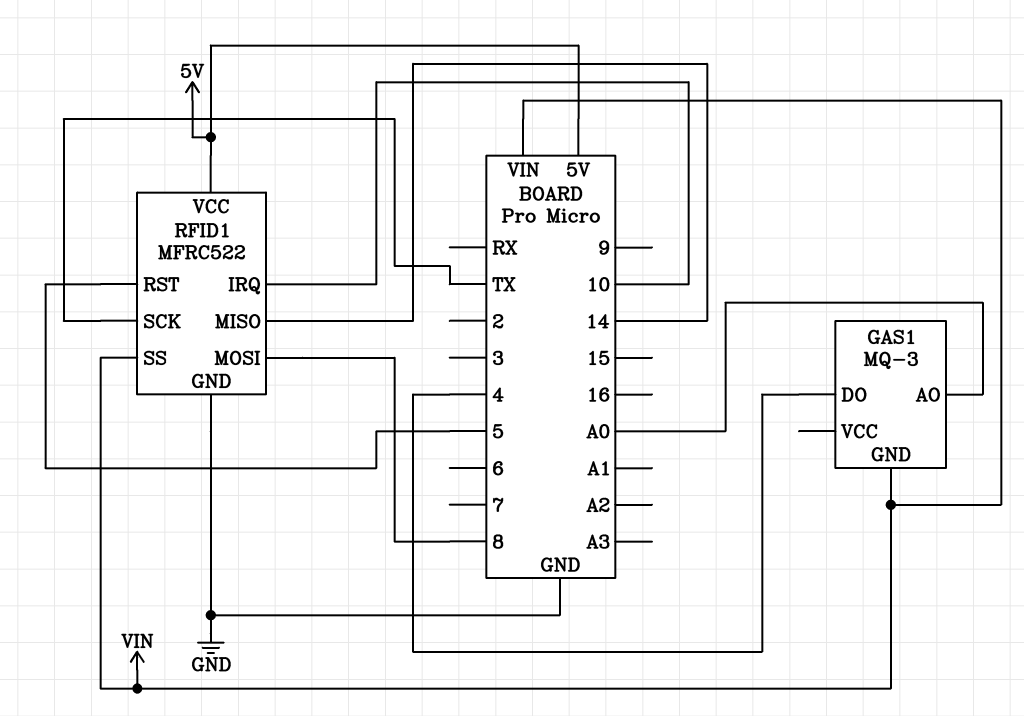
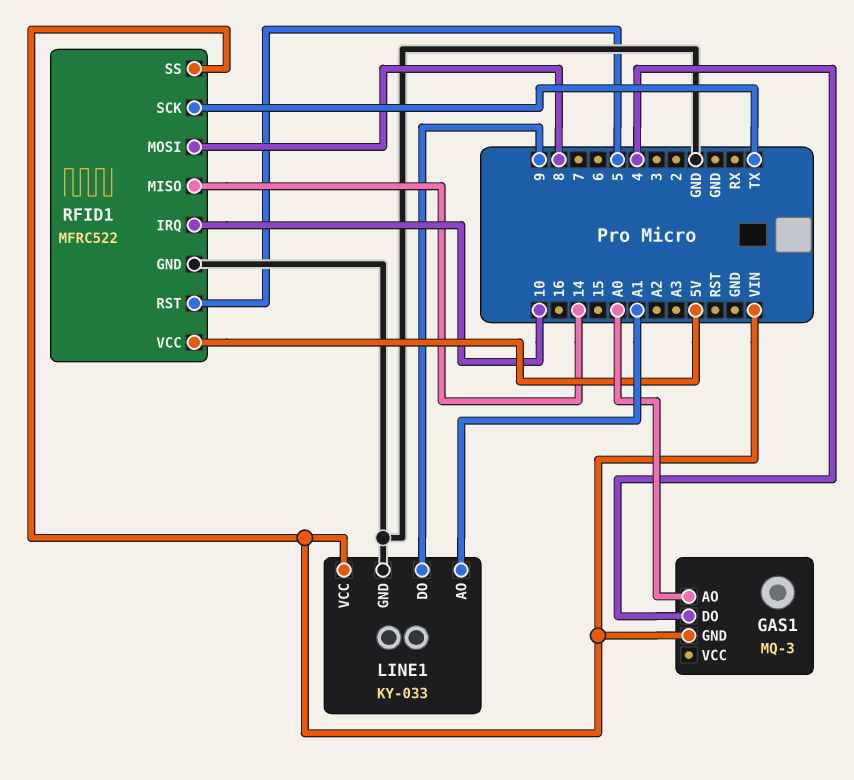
LINE1: none -> KY-033
LINE1 pin AO: none -> A1
LINE1 pin DO: none -> 9
LINE1 pin GND: none -> GND
LINE1 pin VCC: none -> VIN

